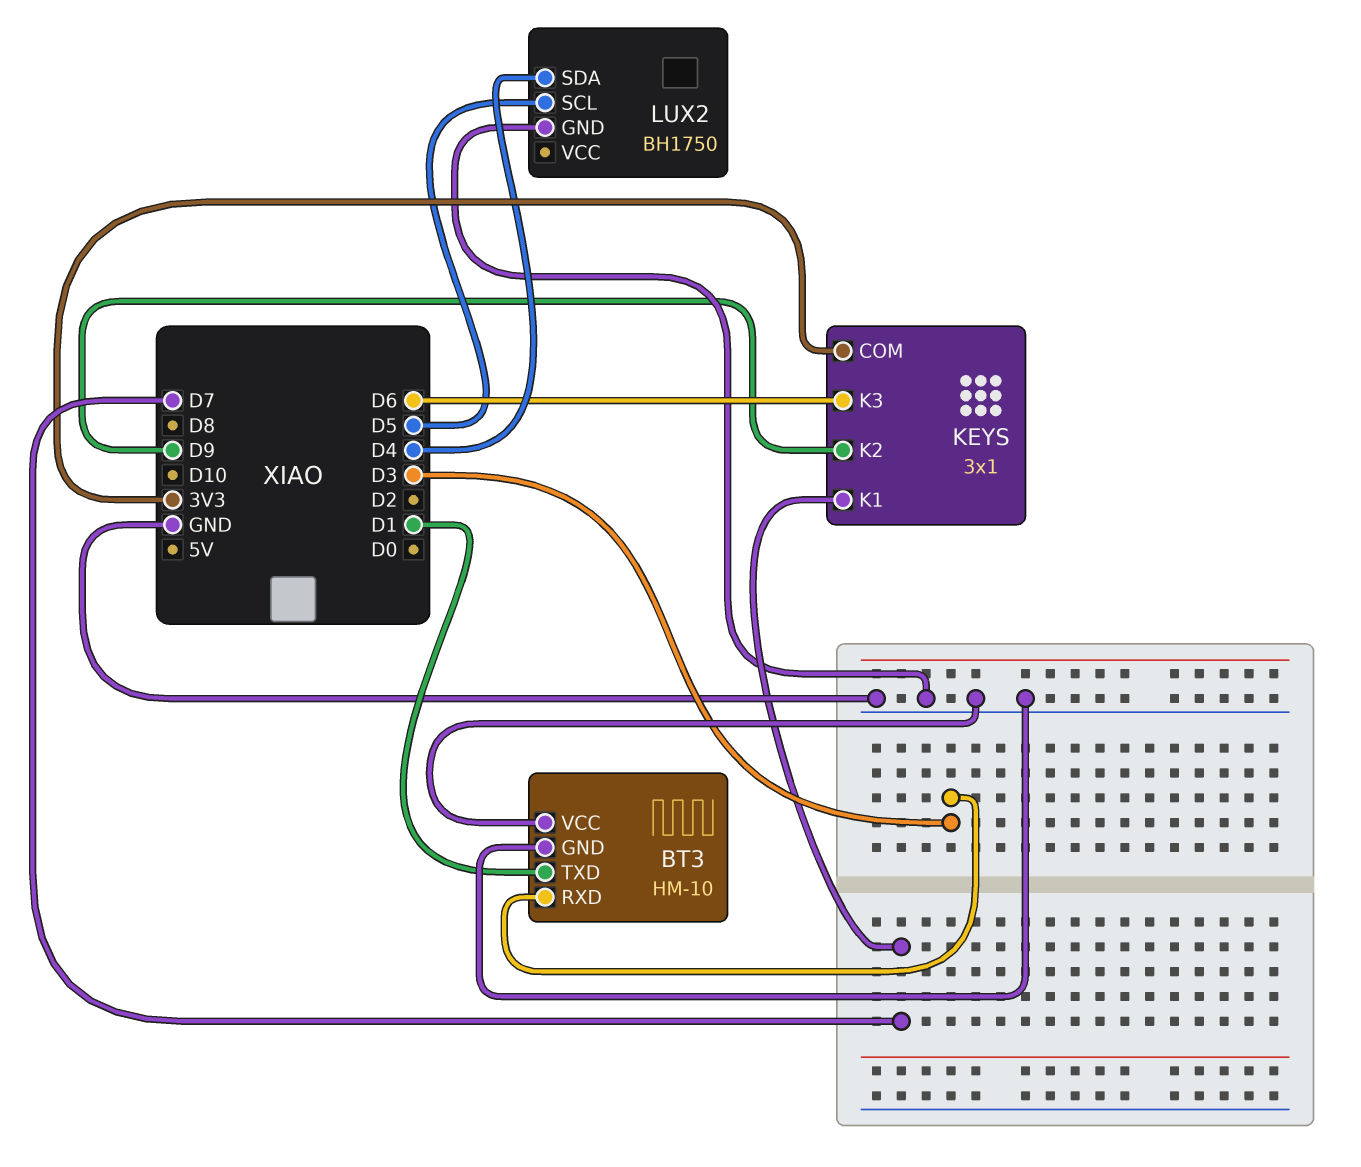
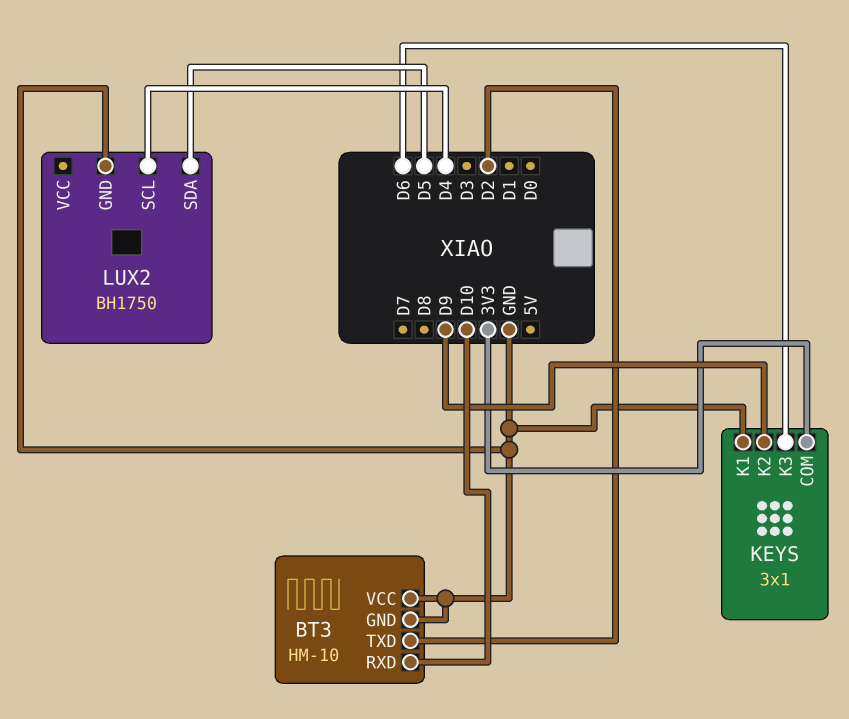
BT3 pin RXD: D3 -> D10
BT3 pin TXD: D1 -> D2
KEYS pin K1: D7 -> GND
LUX2 pin SCL: D5 -> D4
LUX2 pin SDA: D4 -> D5

